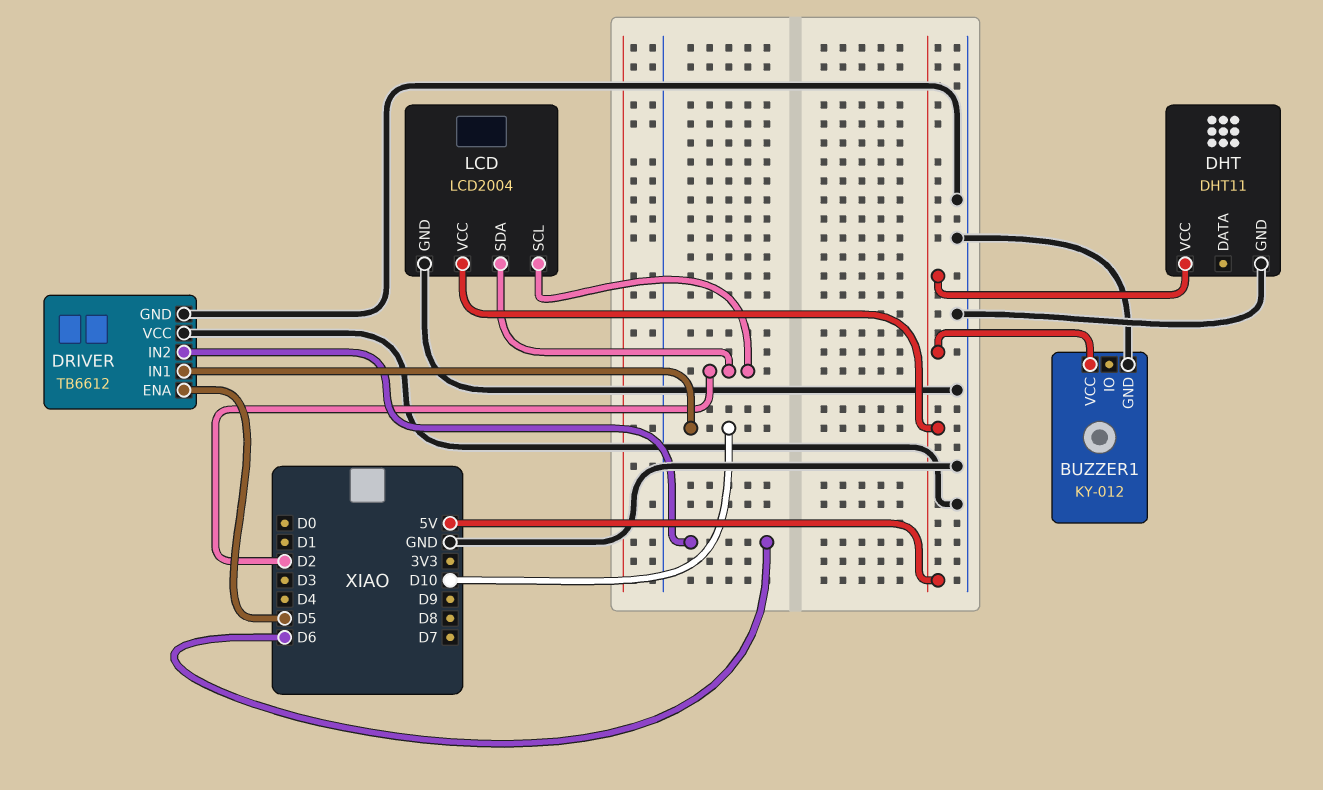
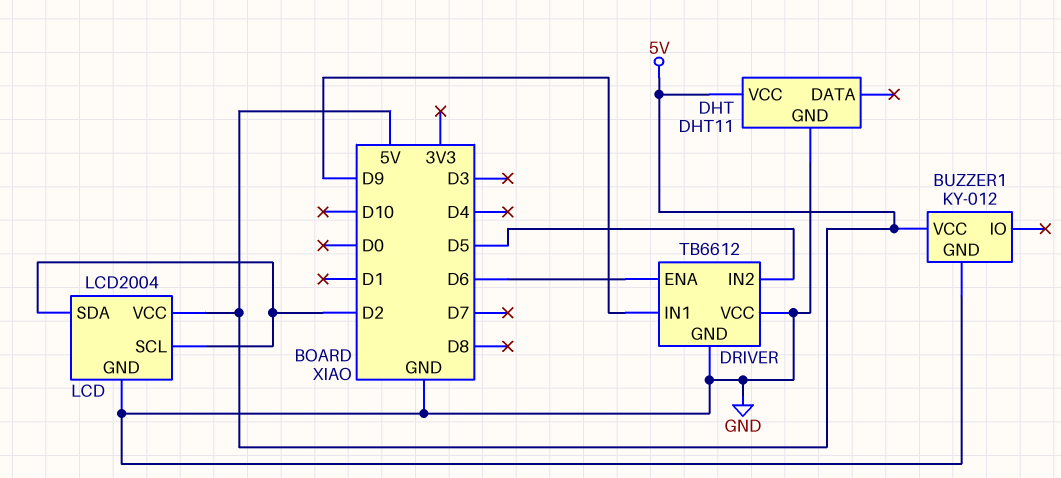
DRIVER pin ENA: D5 -> D6
DRIVER pin IN1: D10 -> D9
DRIVER pin IN2: D6 -> D5

